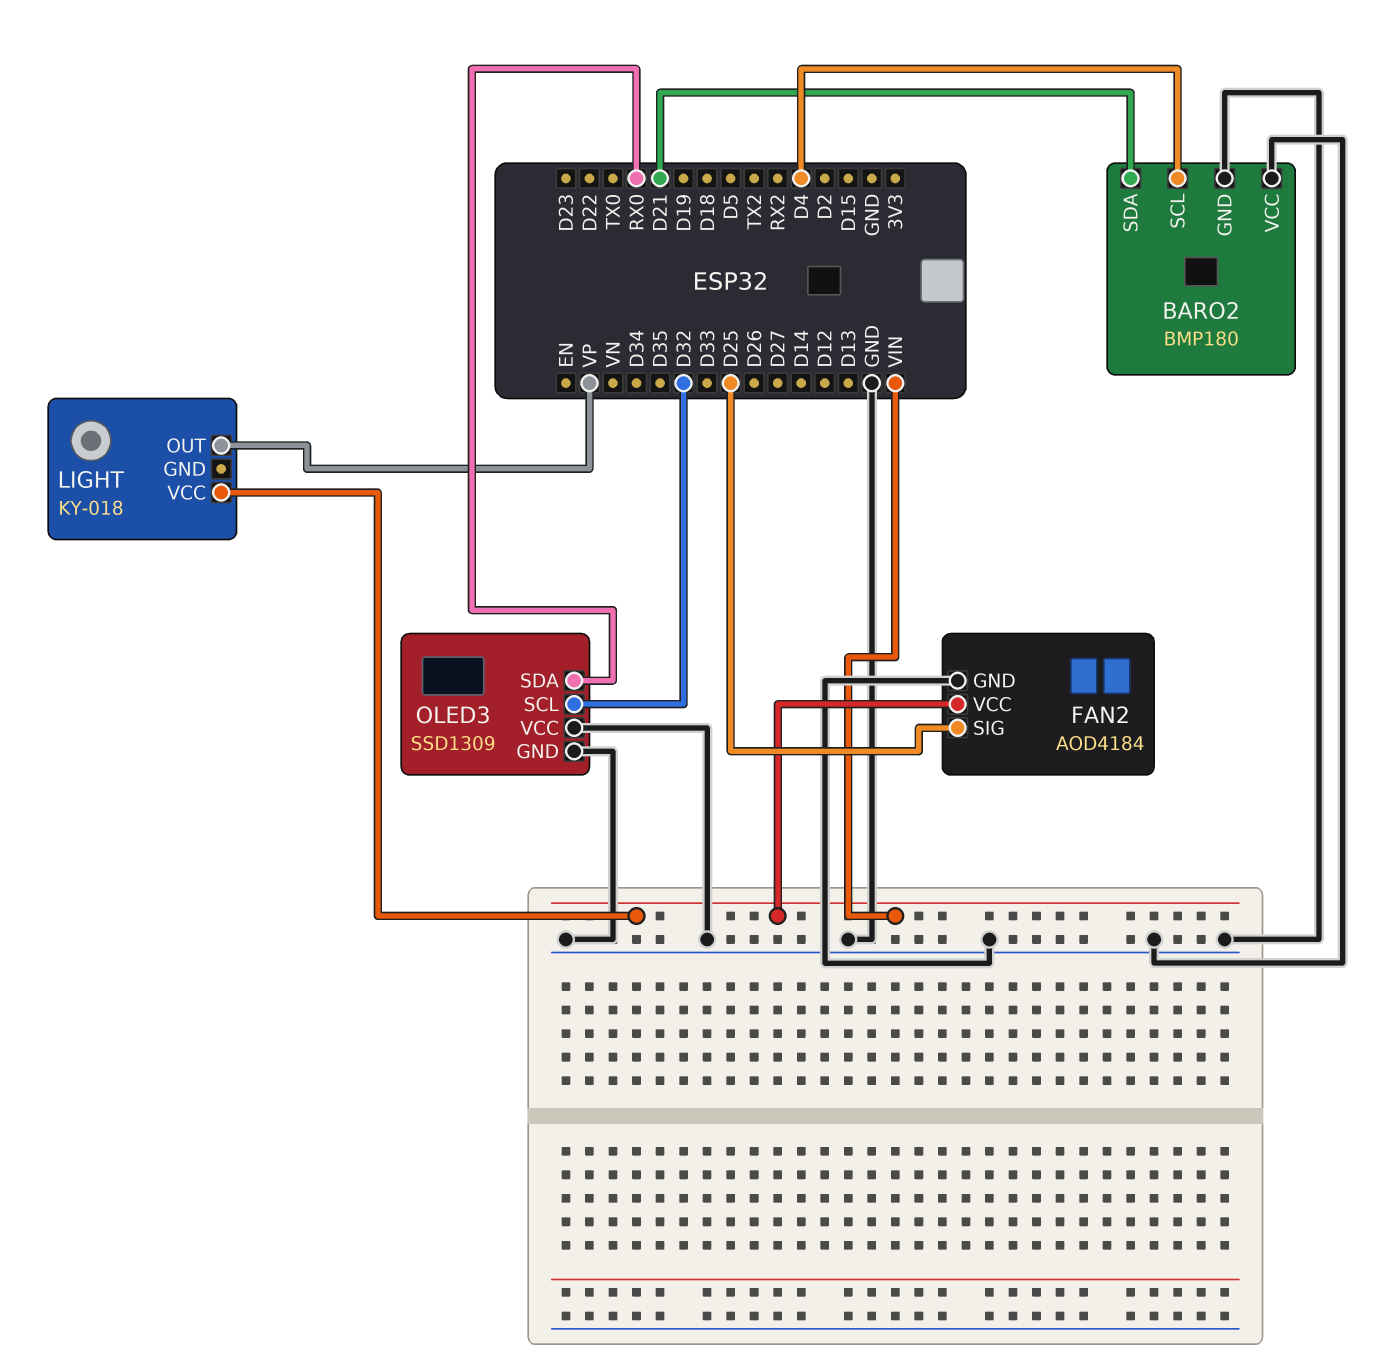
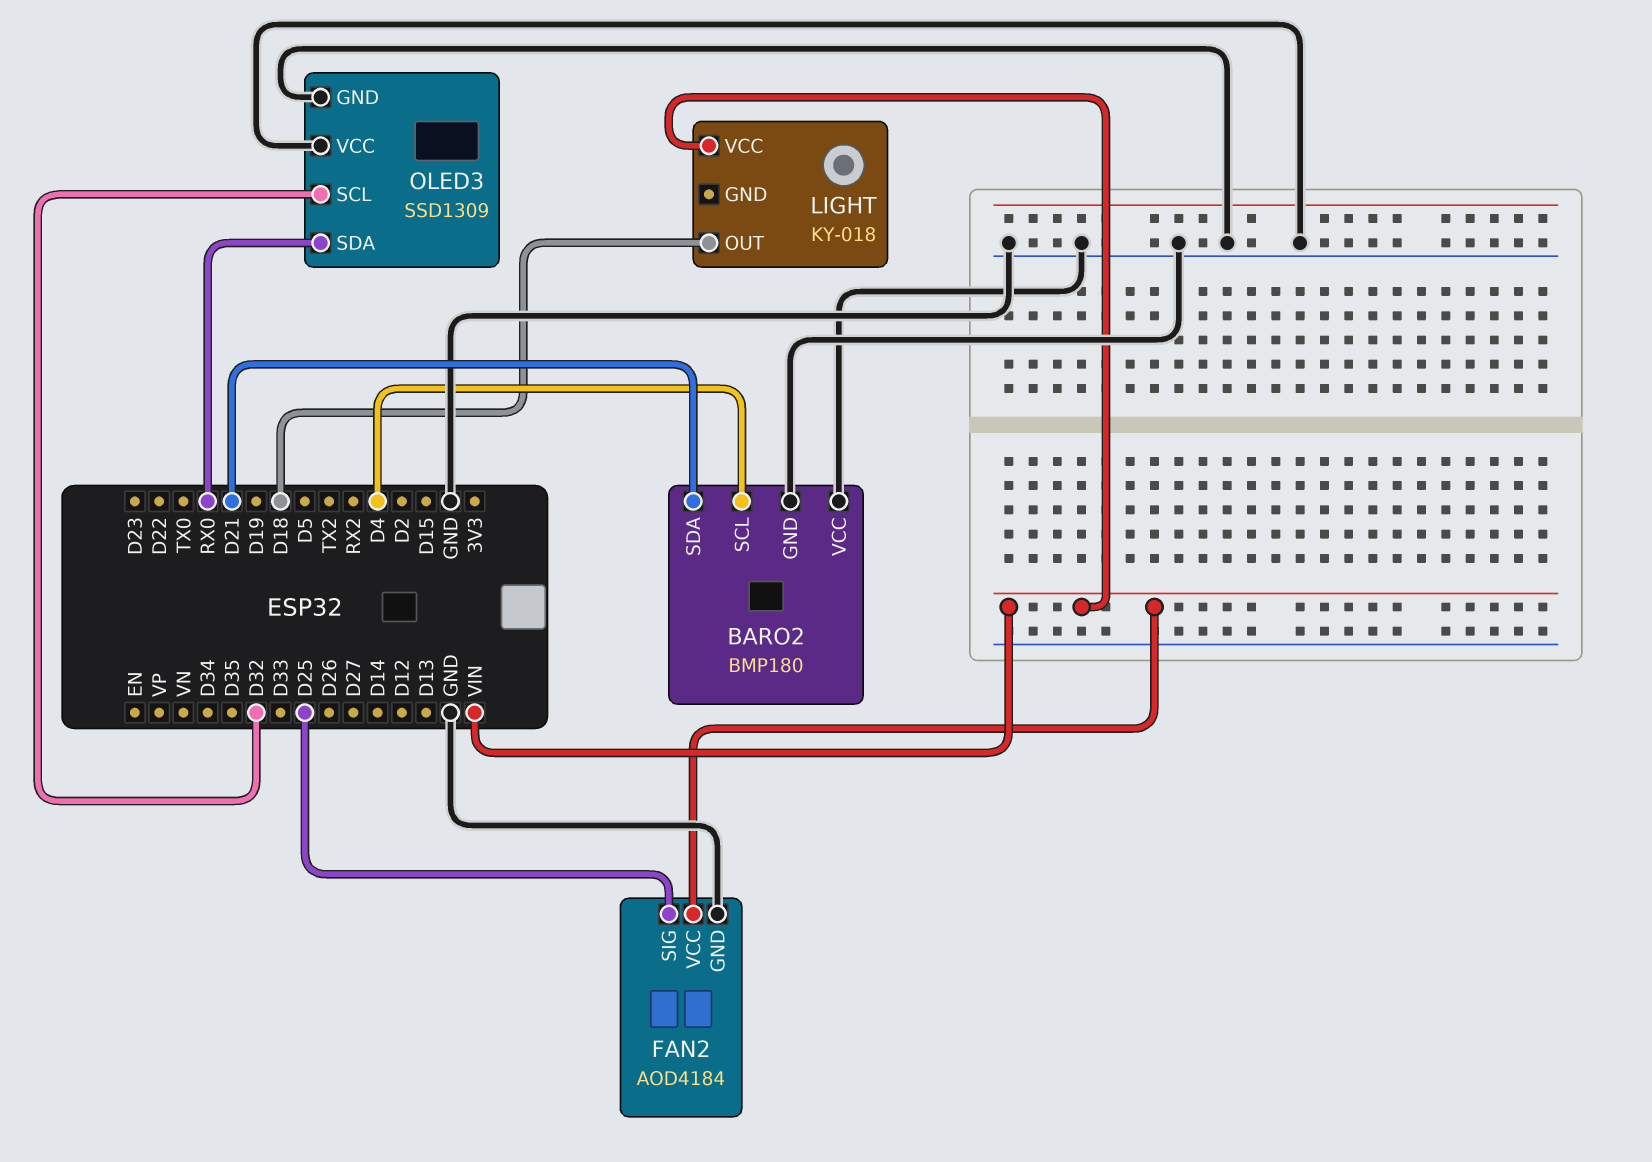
LIGHT pin OUT: VP -> D18

